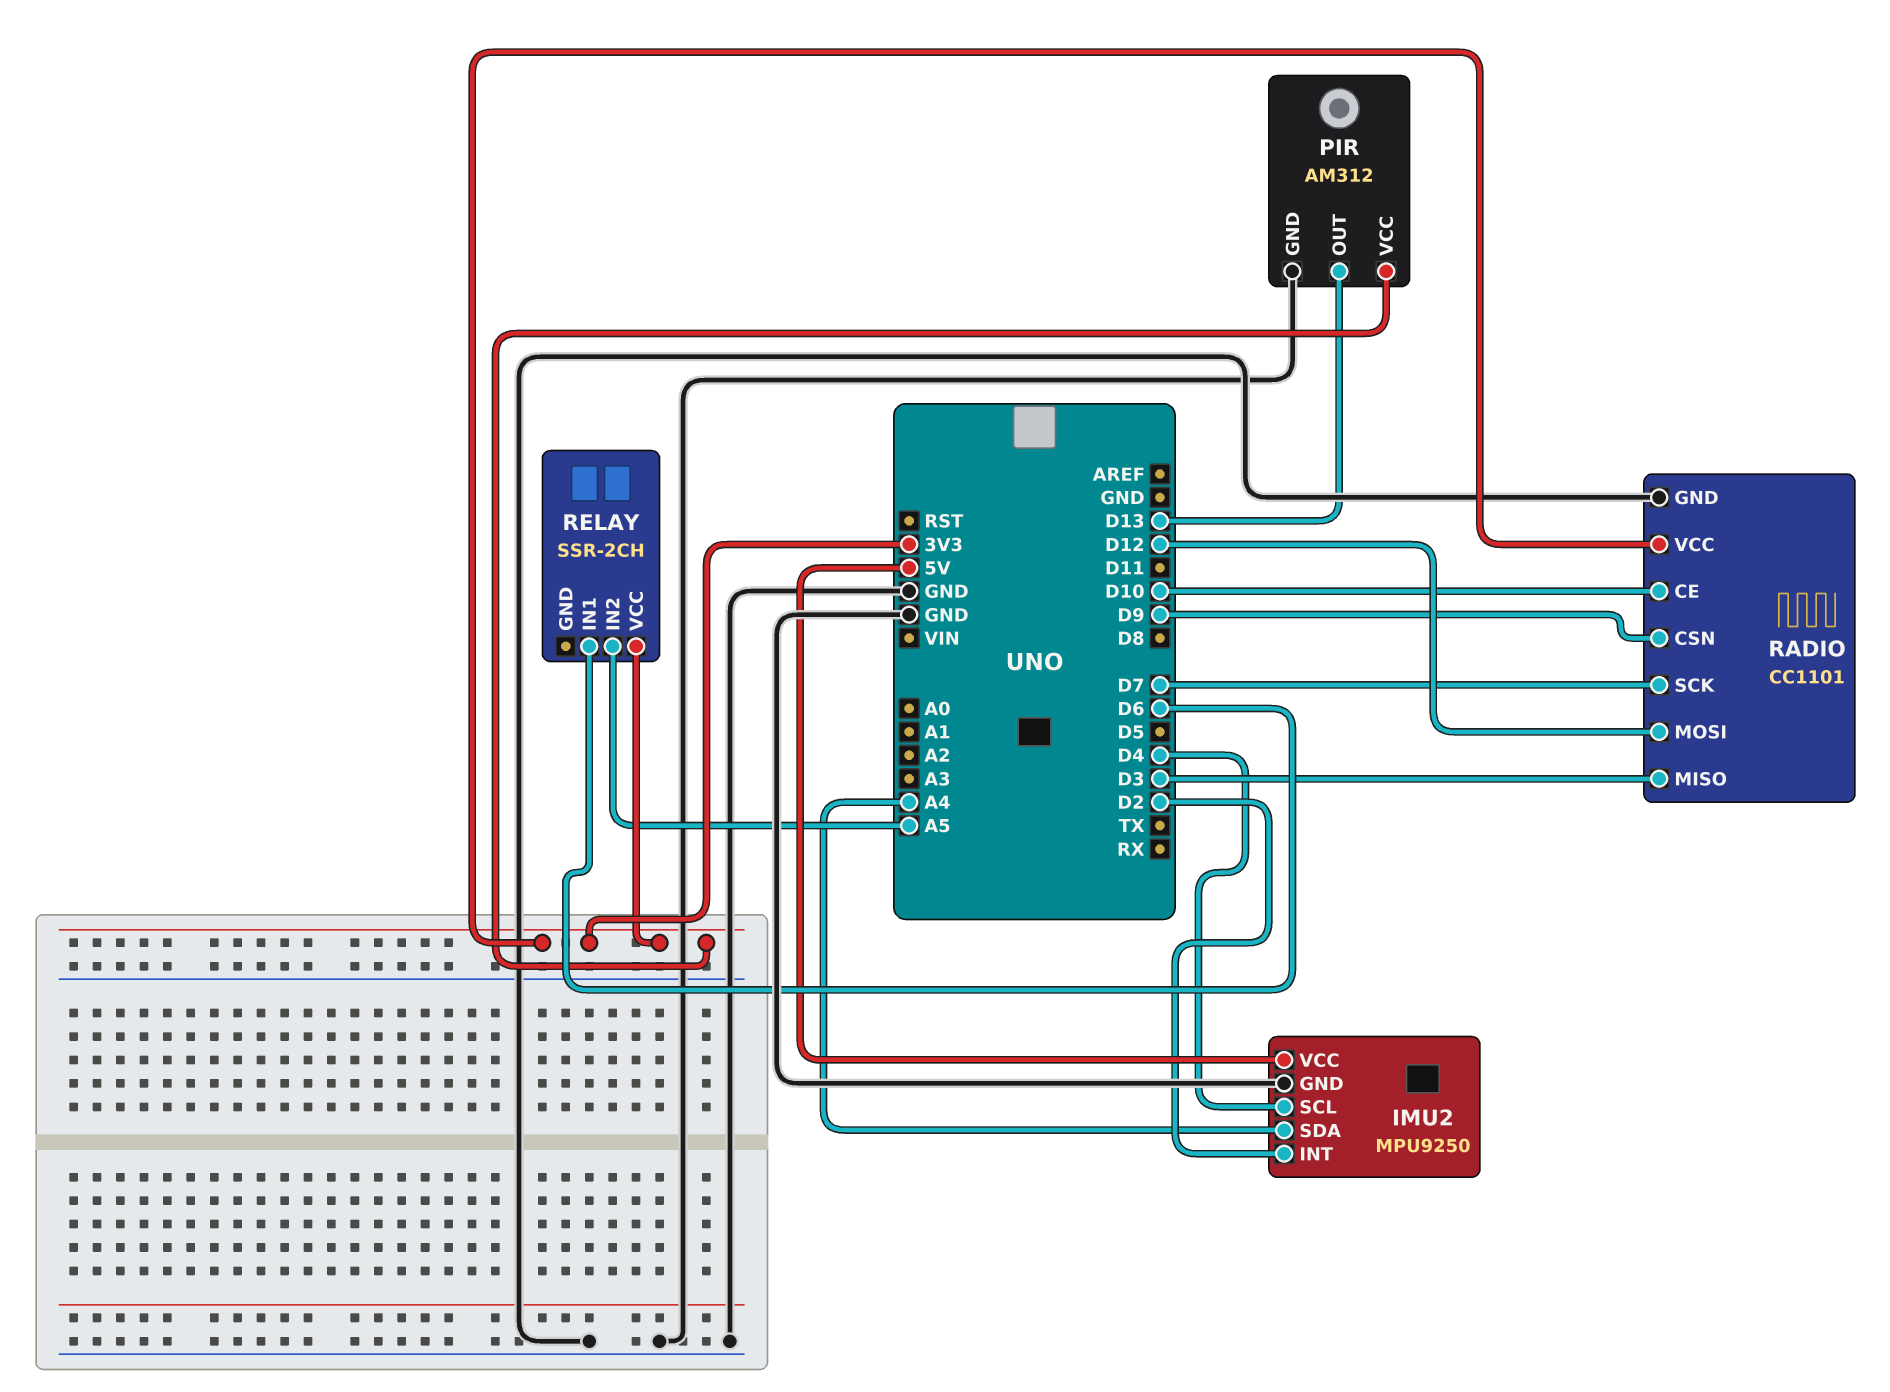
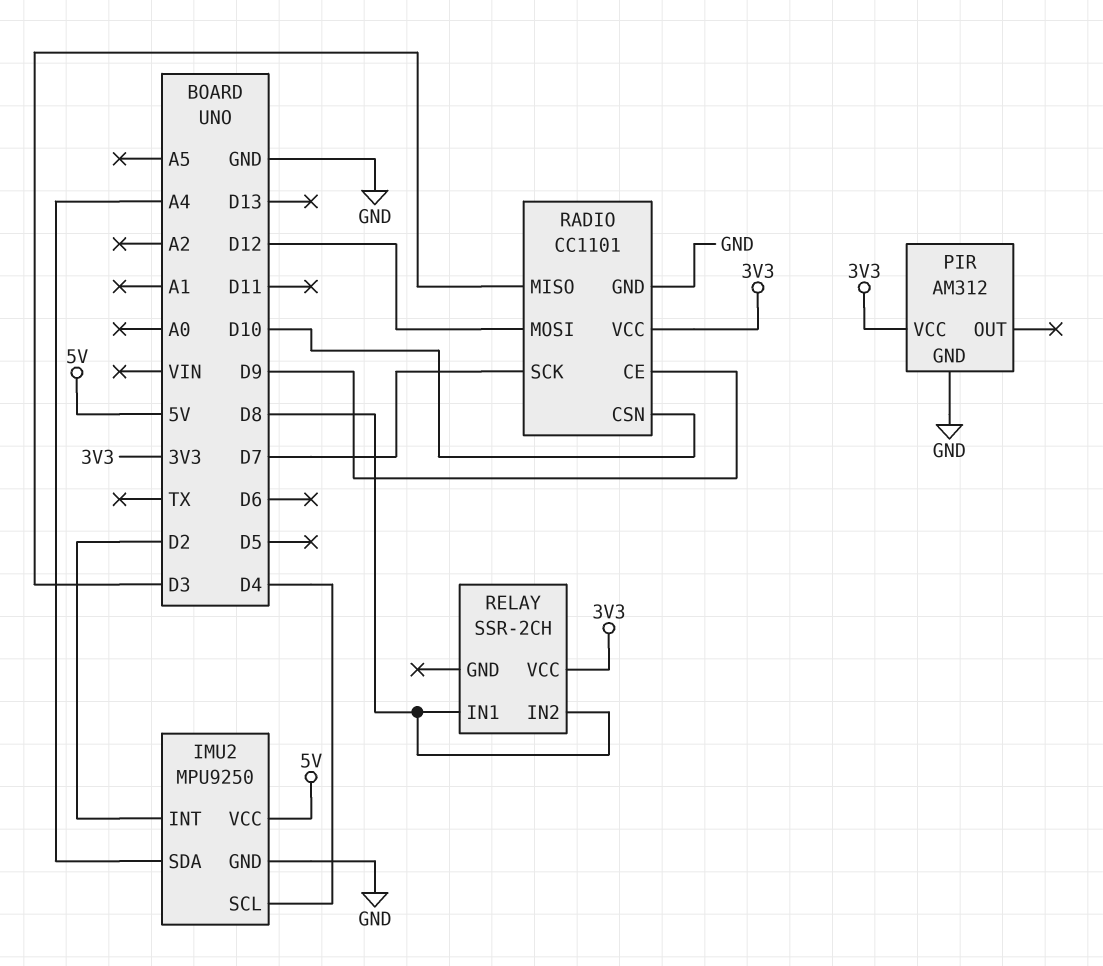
PIR pin OUT: D13 -> none
RADIO pin CE: D10 -> D9
RADIO pin CSN: D9 -> D10
RELAY pin IN1: D6 -> D8
RELAY pin IN2: A5 -> D8

